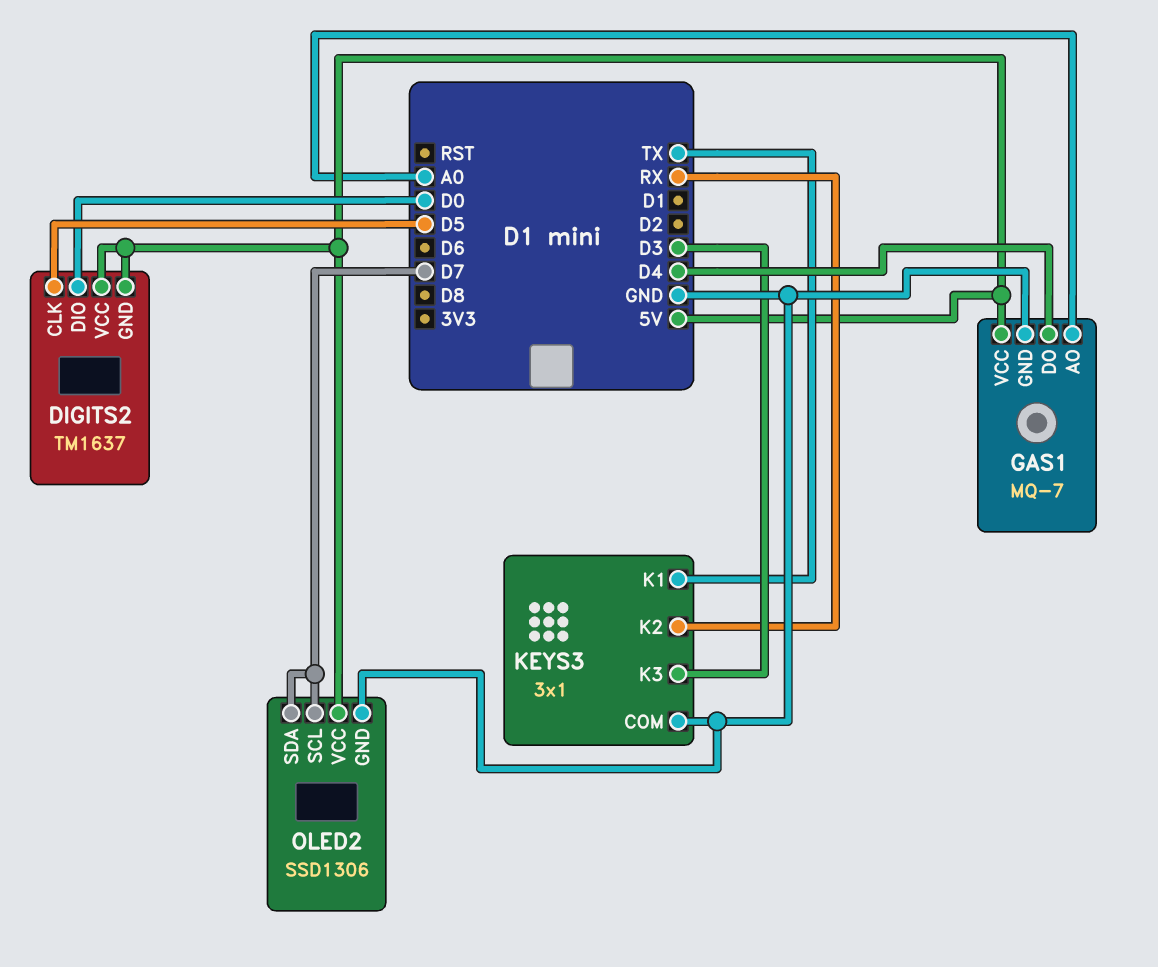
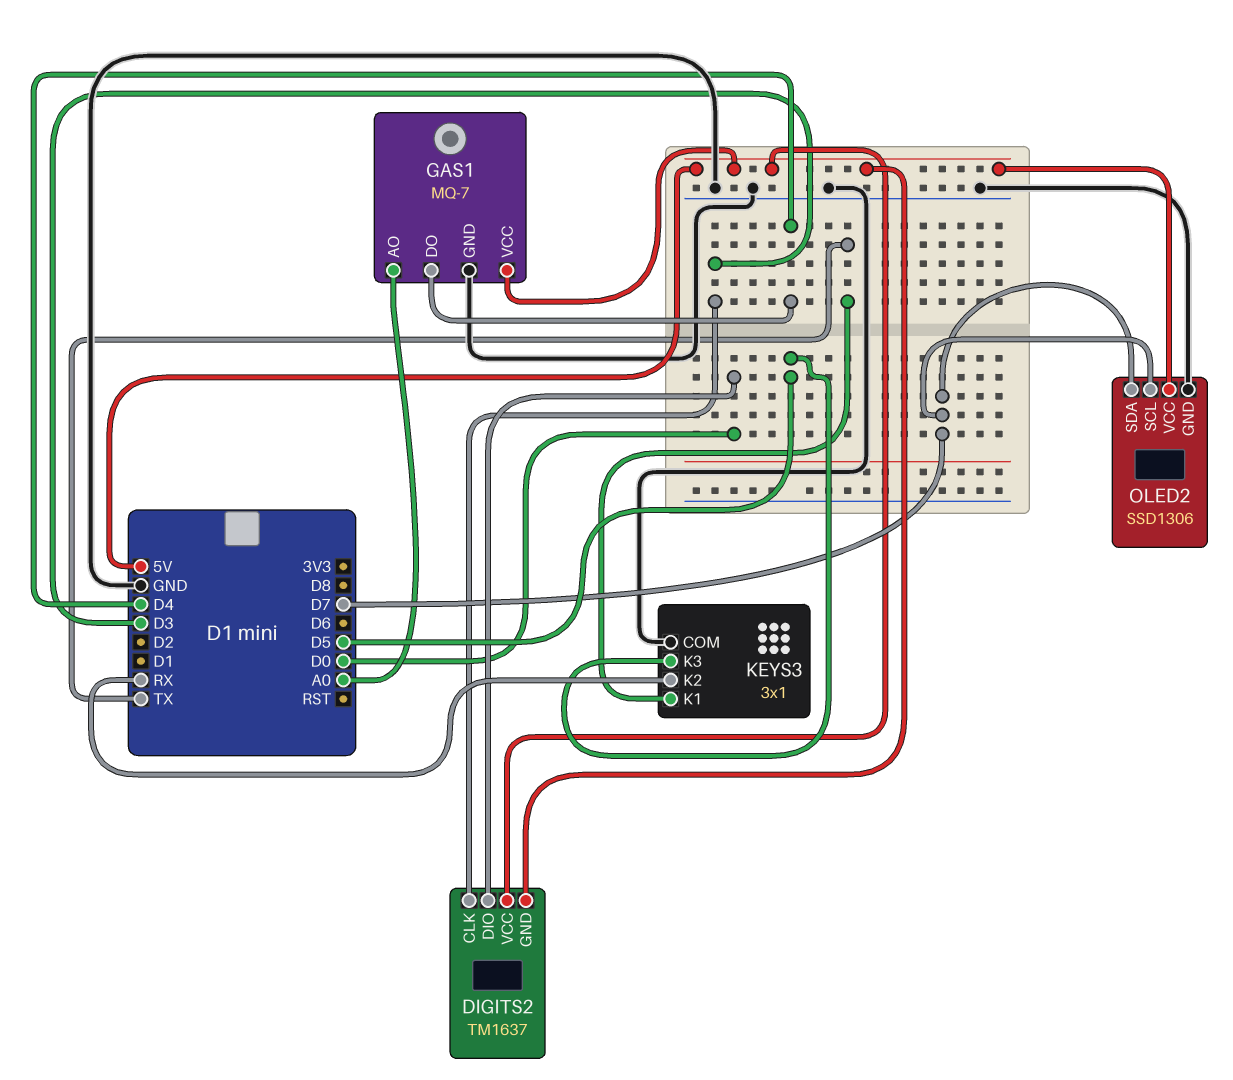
DIGITS2 pin CLK: D5 -> D3
KEYS3 pin K3: D3 -> D5

